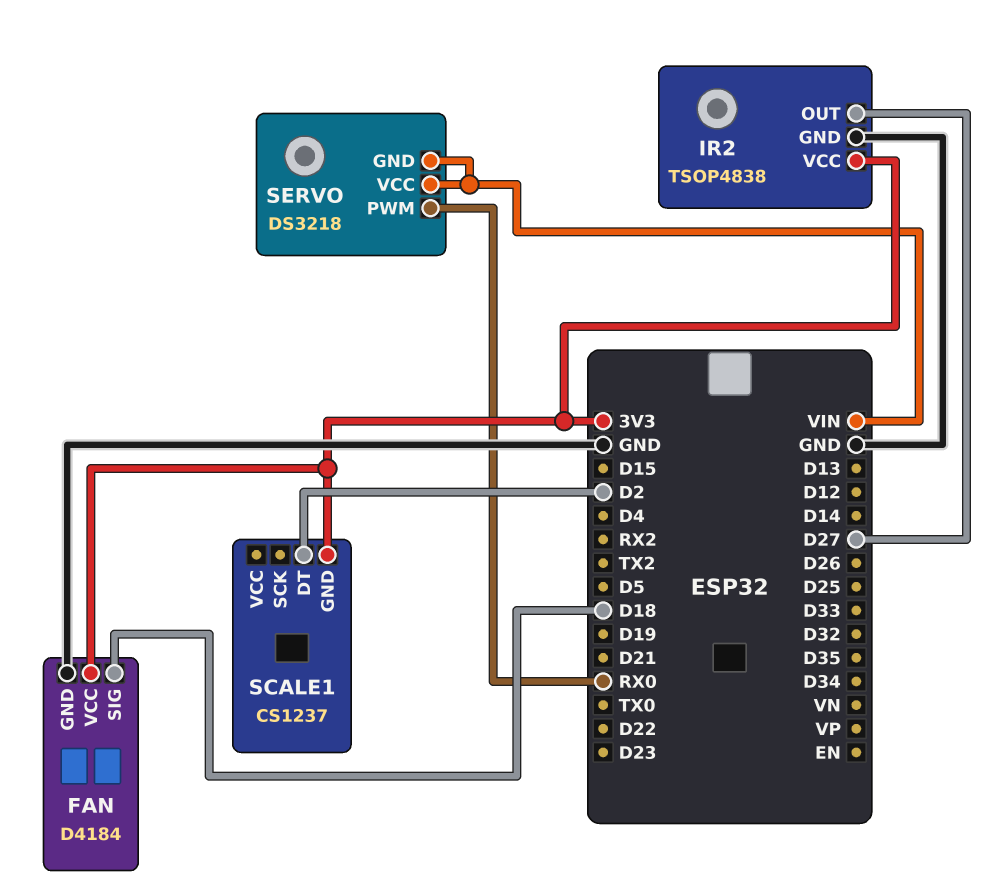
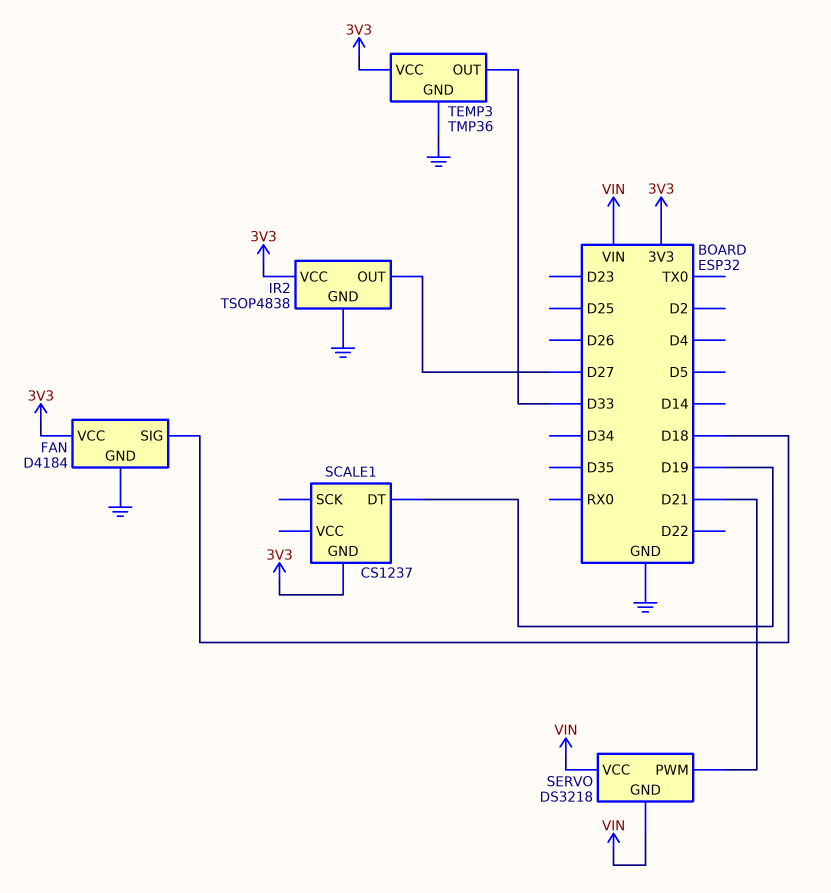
SCALE1 pin DT: D2 -> D19
SERVO pin PWM: RX0 -> D21
TEMP3: none -> TMP36
TEMP3 pin GND: none -> GND
TEMP3 pin OUT: none -> D33
TEMP3 pin VCC: none -> 3V3

